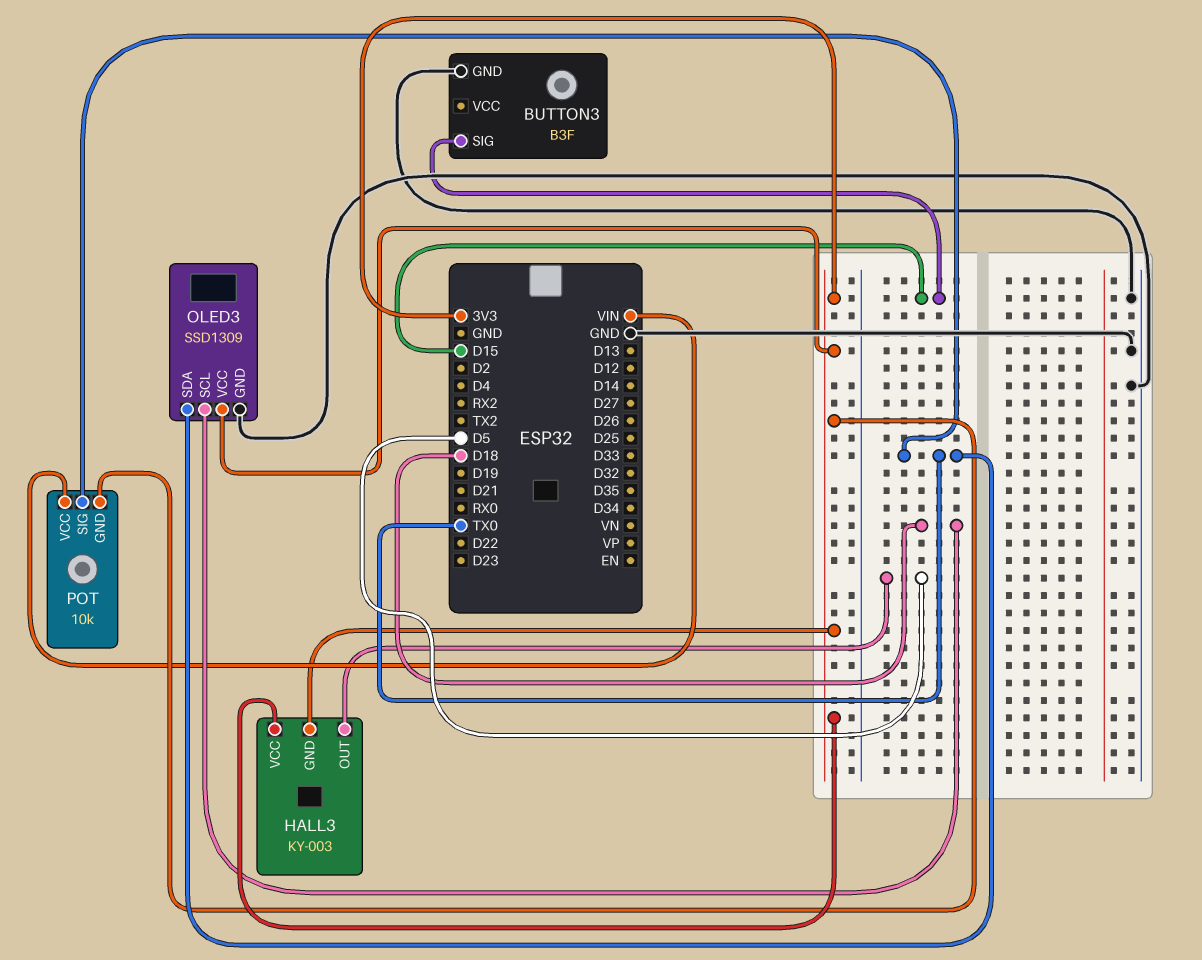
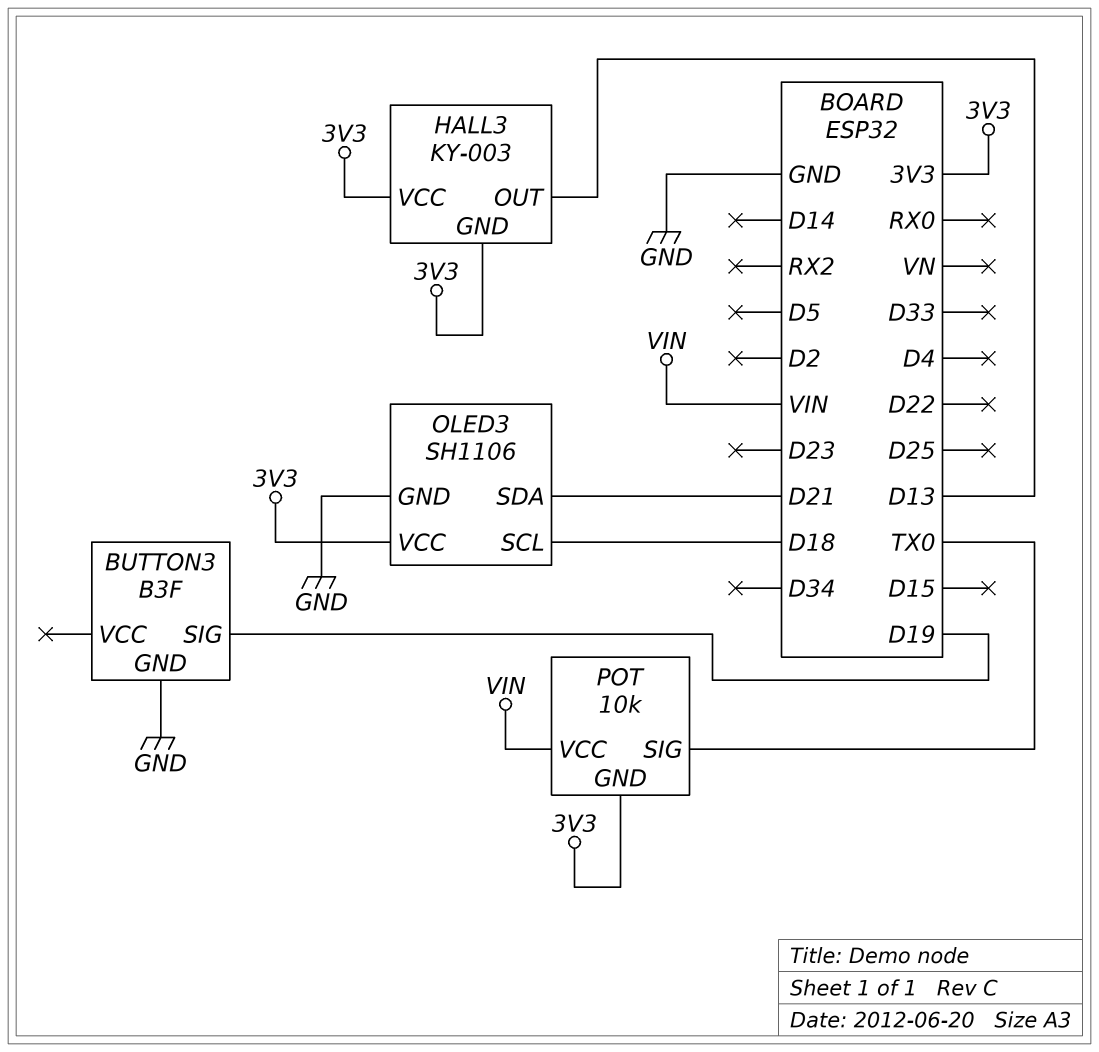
BUTTON3 pin SIG: D15 -> D19
HALL3 pin OUT: D5 -> D13
OLED3: SSD1309 -> SH1106
OLED3 pin SDA: TX0 -> D21

